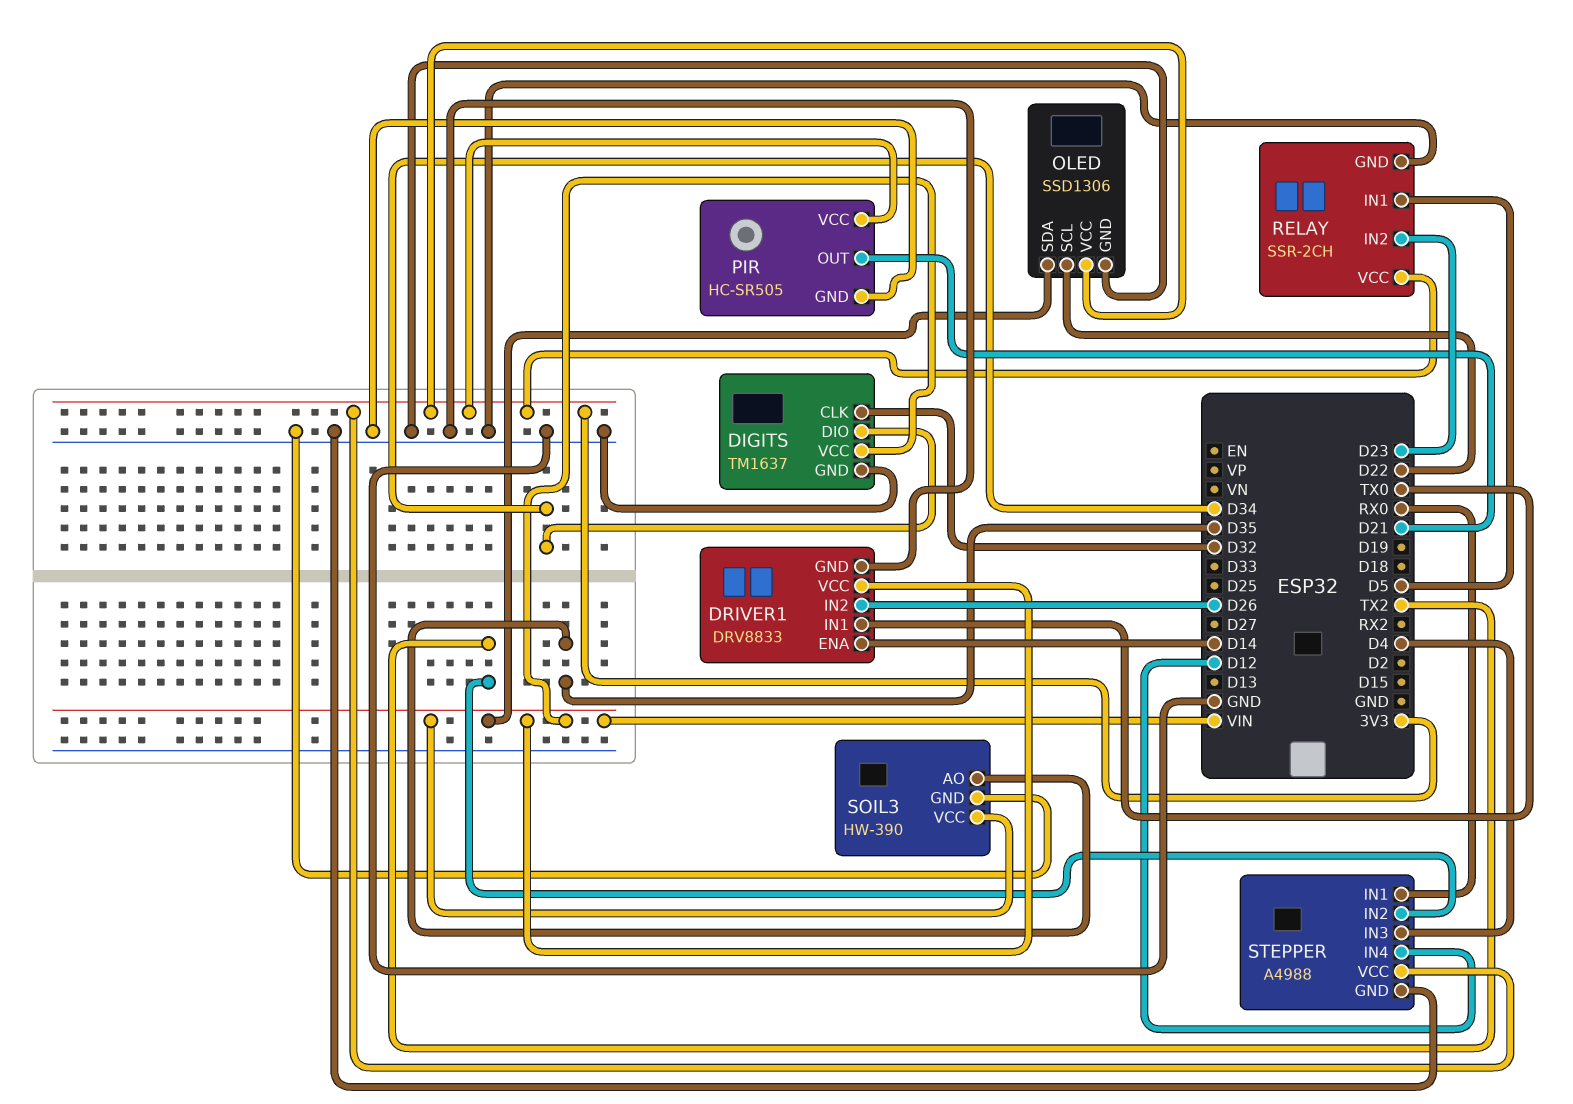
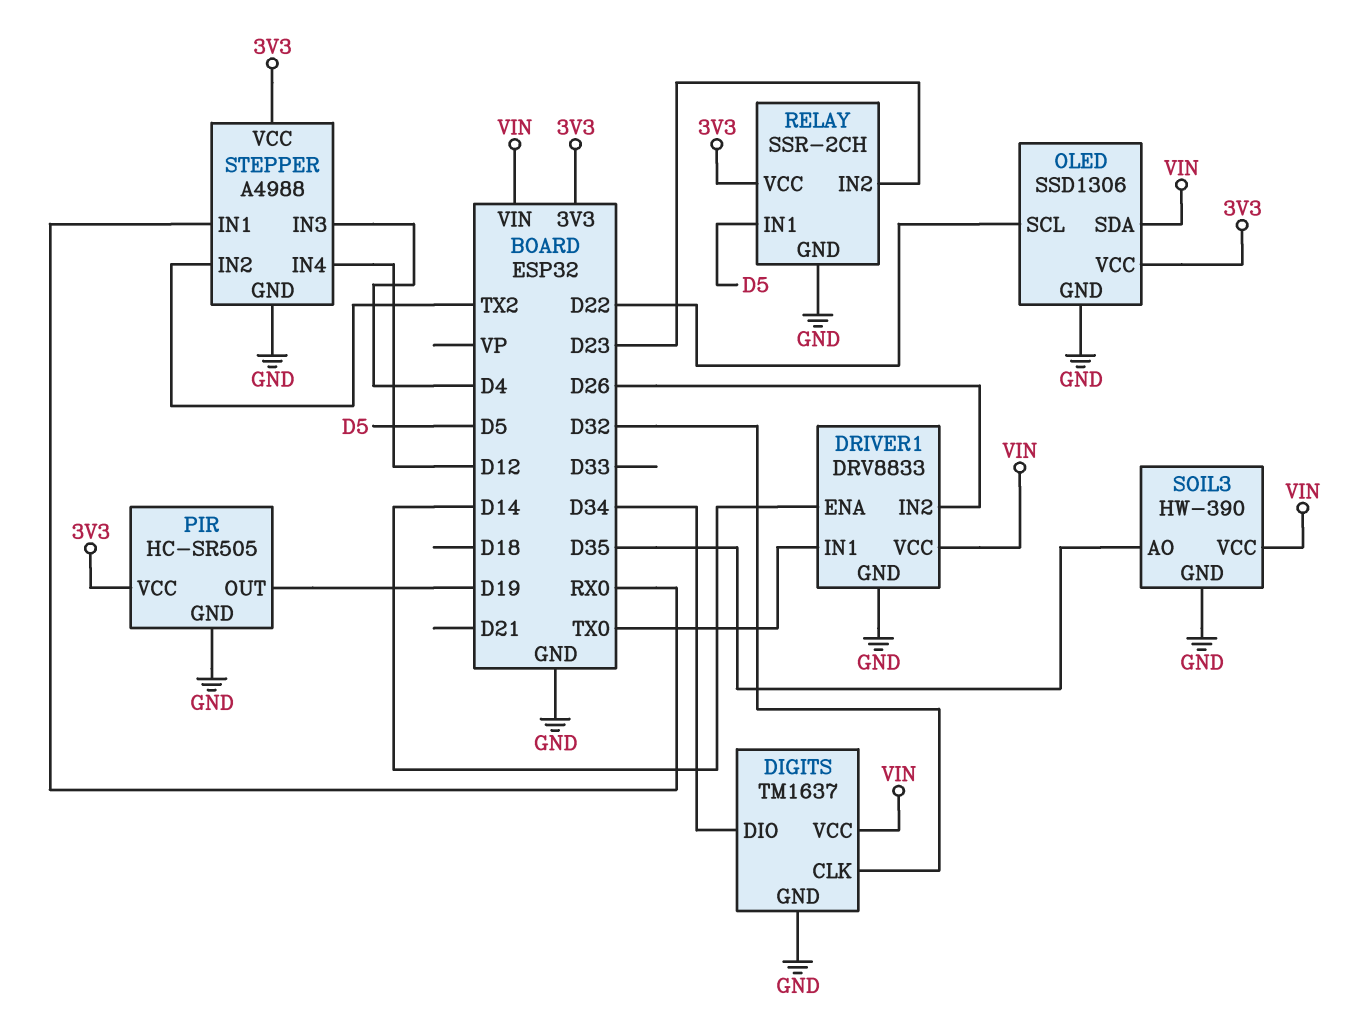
PIR pin OUT: D21 -> D19

